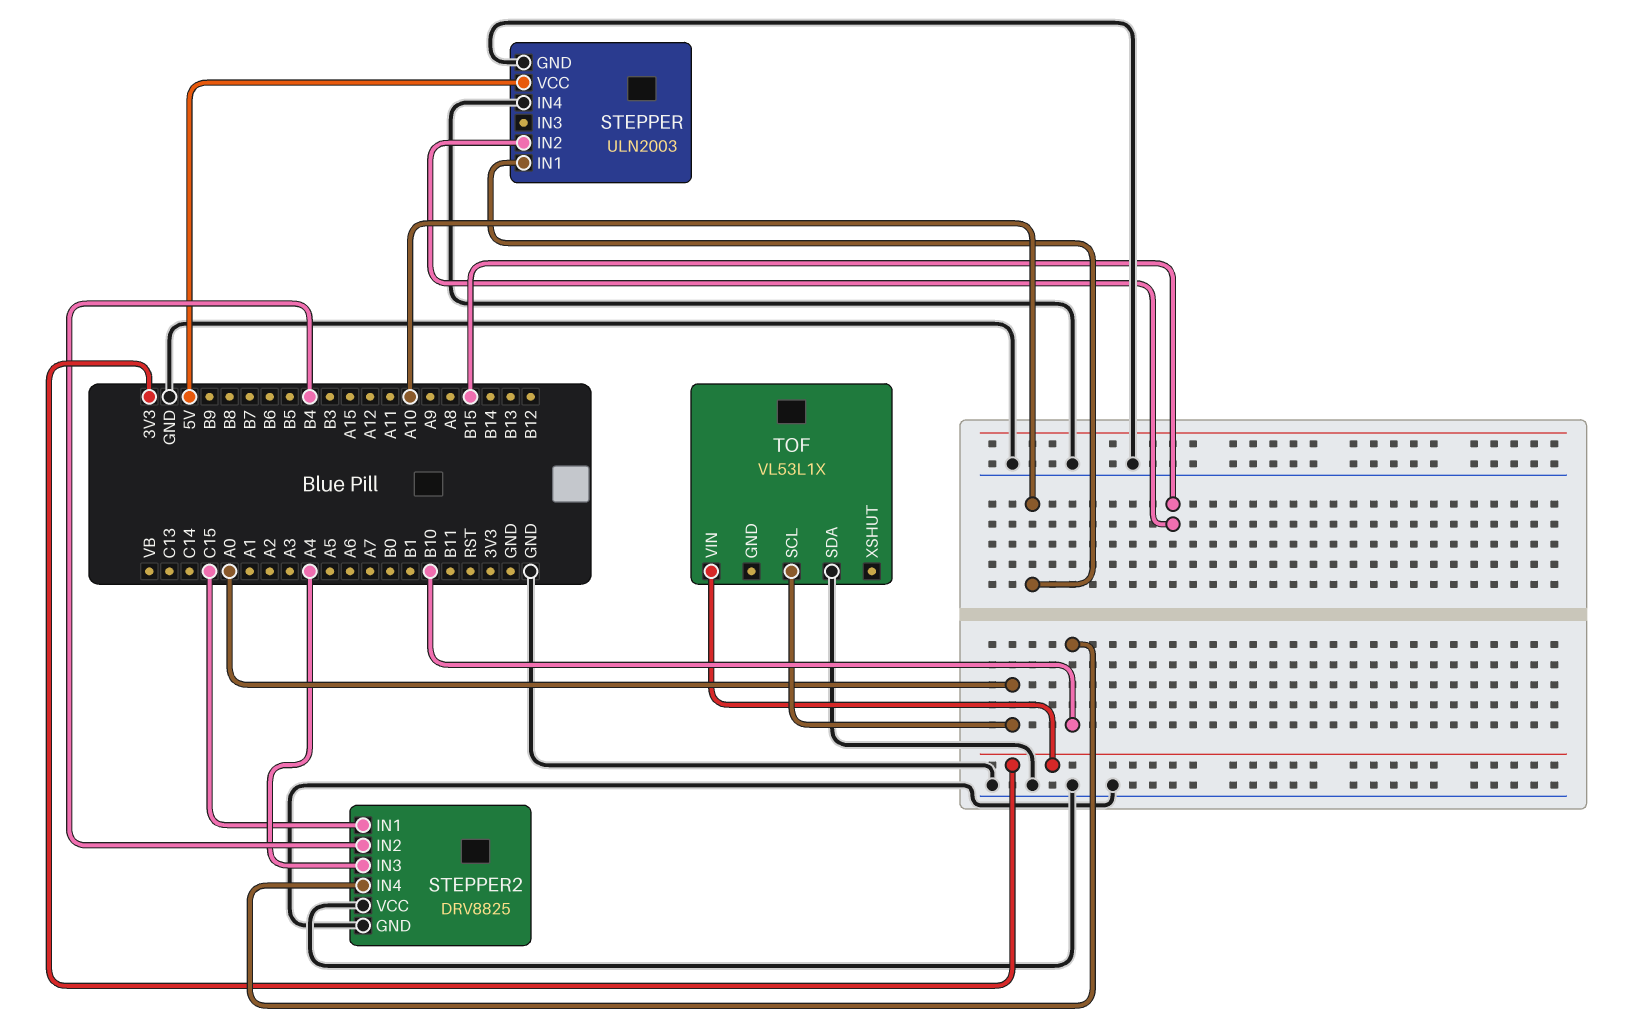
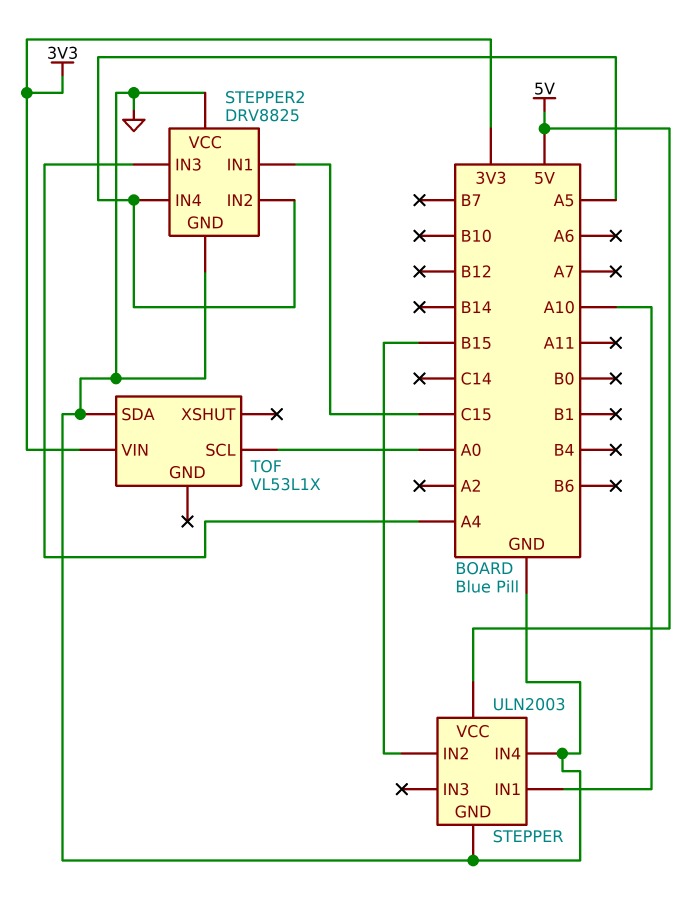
STEPPER2 pin IN2: B4 -> A5
STEPPER2 pin IN4: B10 -> A5

